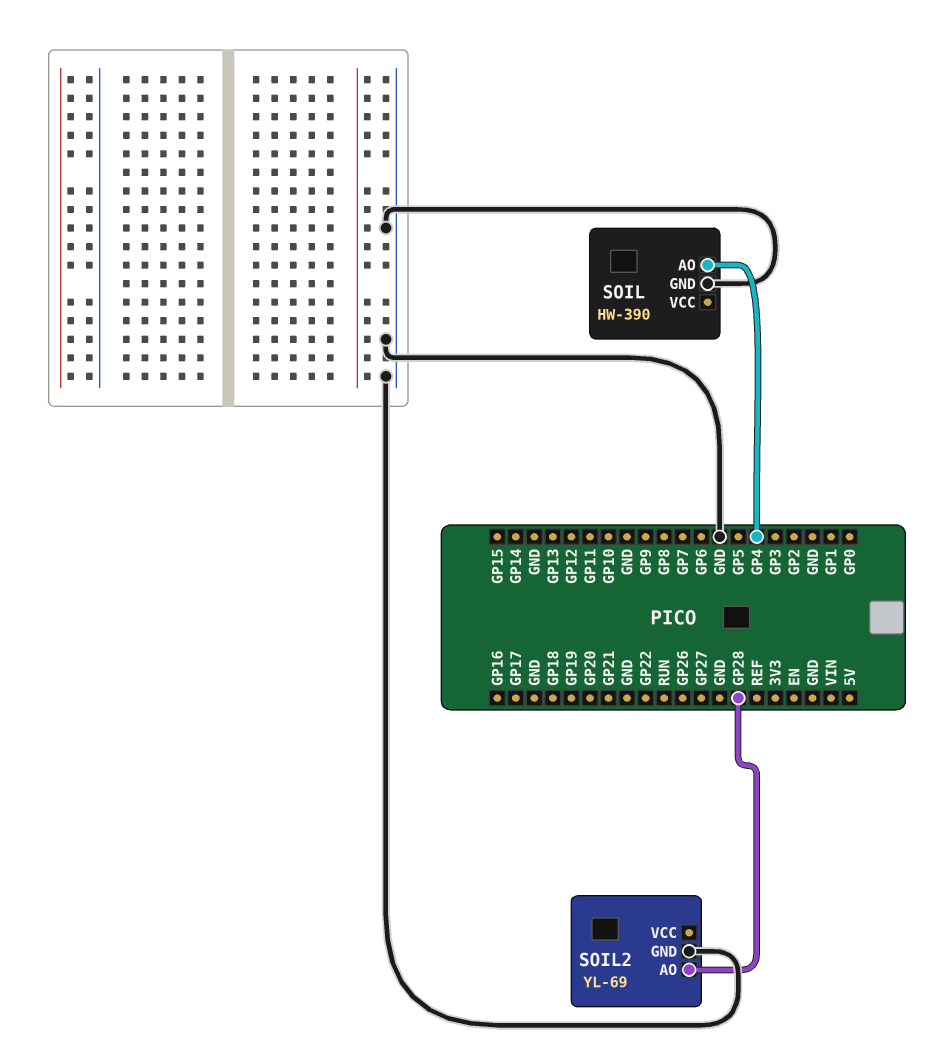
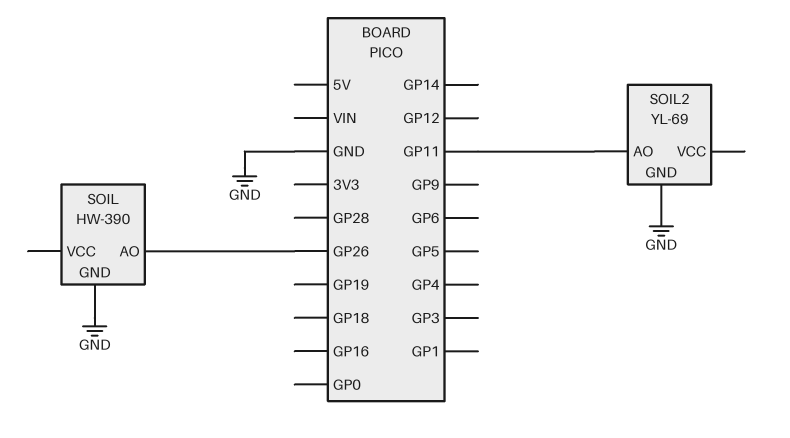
SOIL pin AO: GP4 -> GP26
SOIL2 pin AO: GP28 -> GP11

